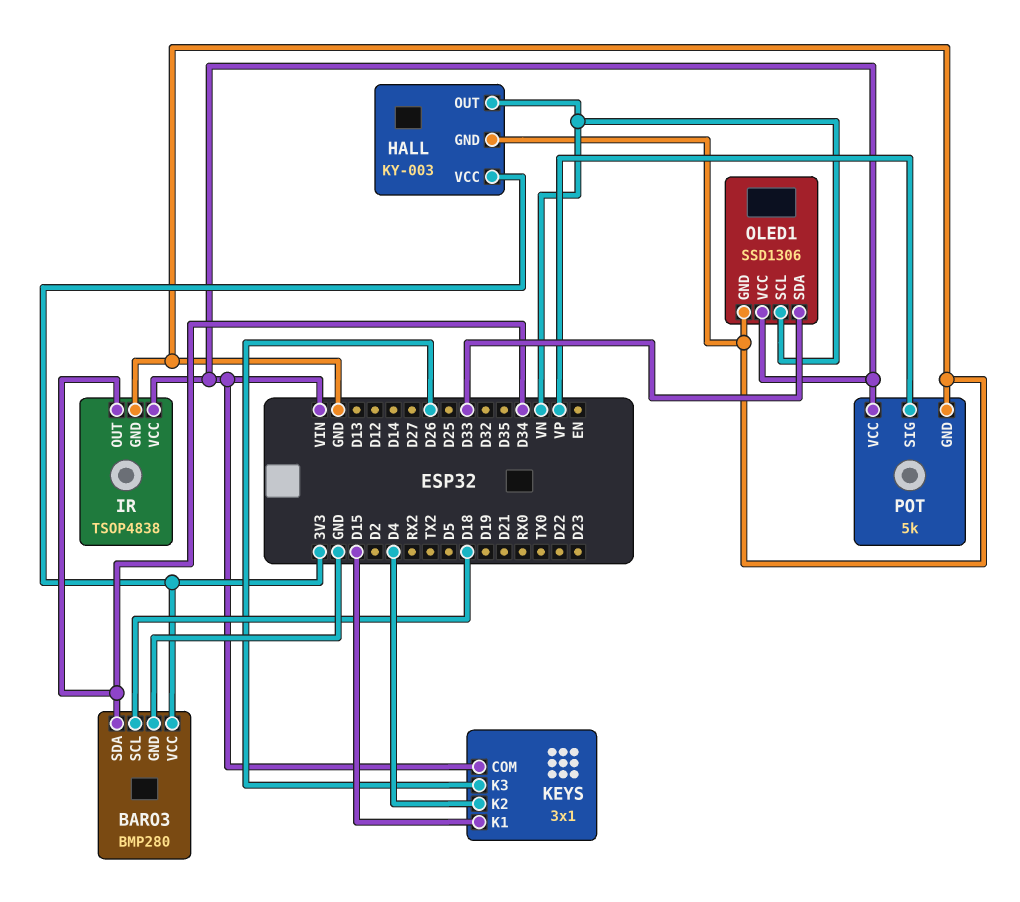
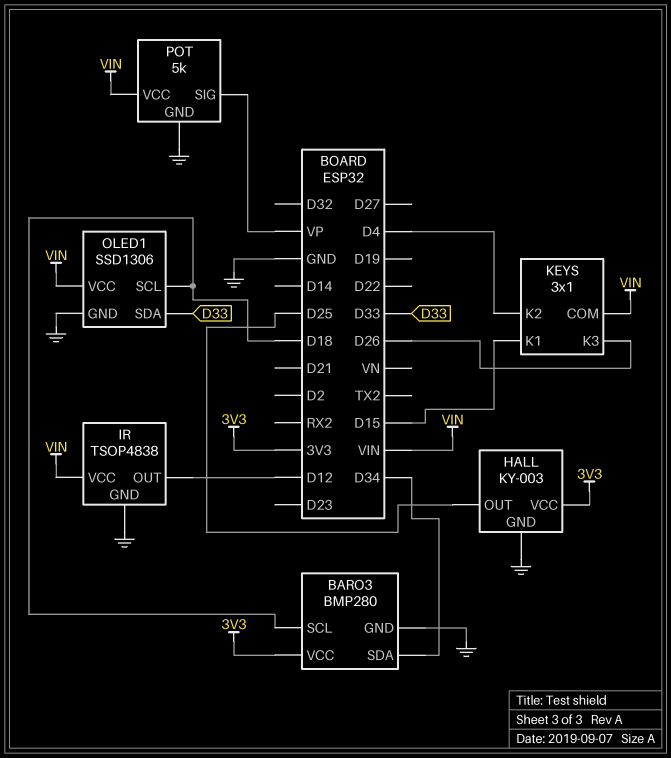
HALL pin OUT: VN -> D25
IR pin OUT: D34 -> D12
OLED1 pin SCL: VN -> D18

